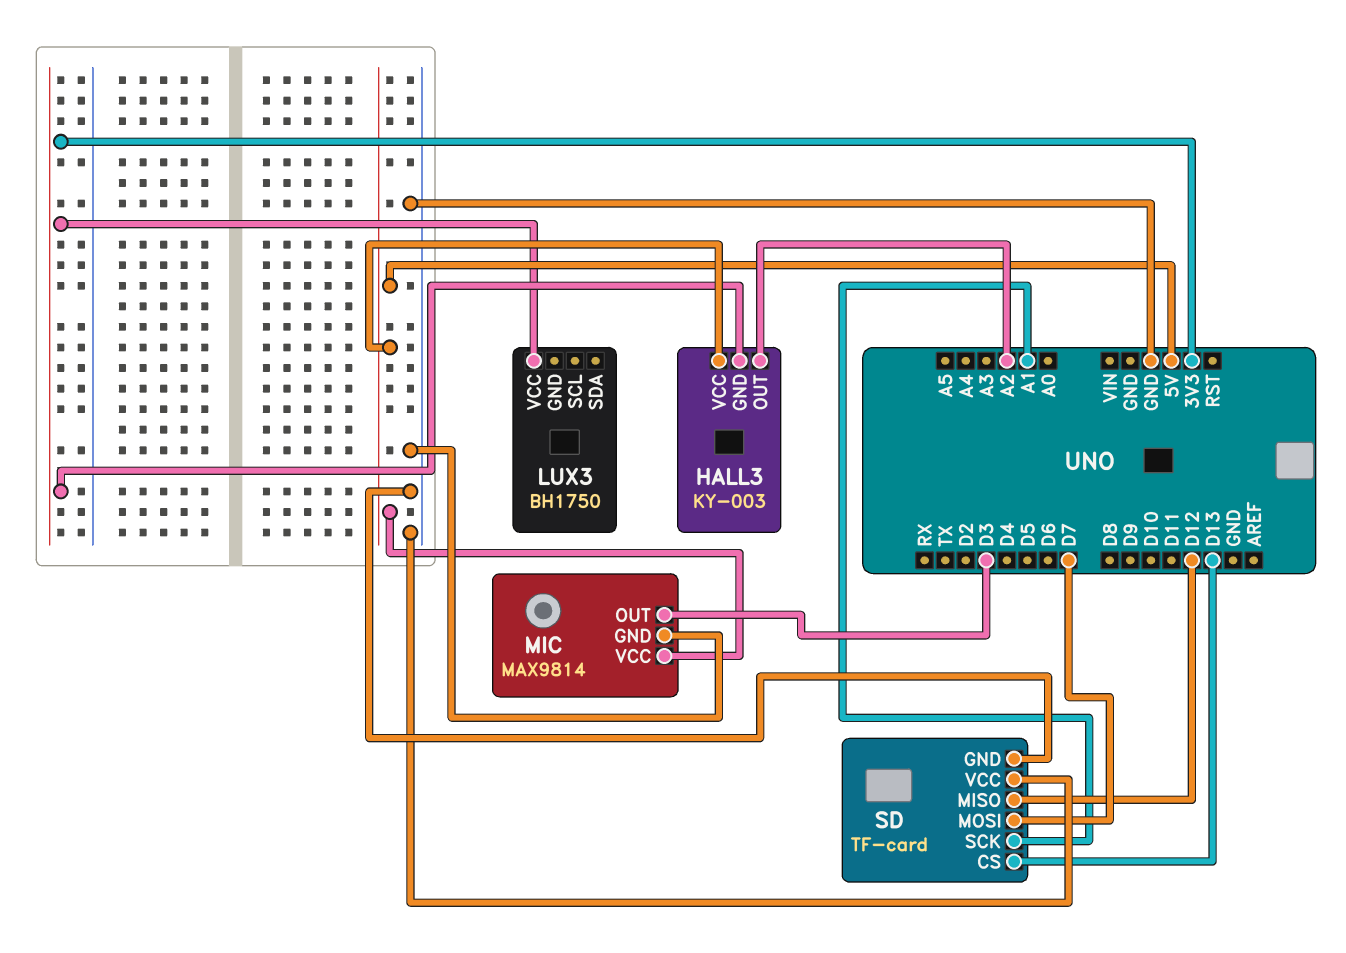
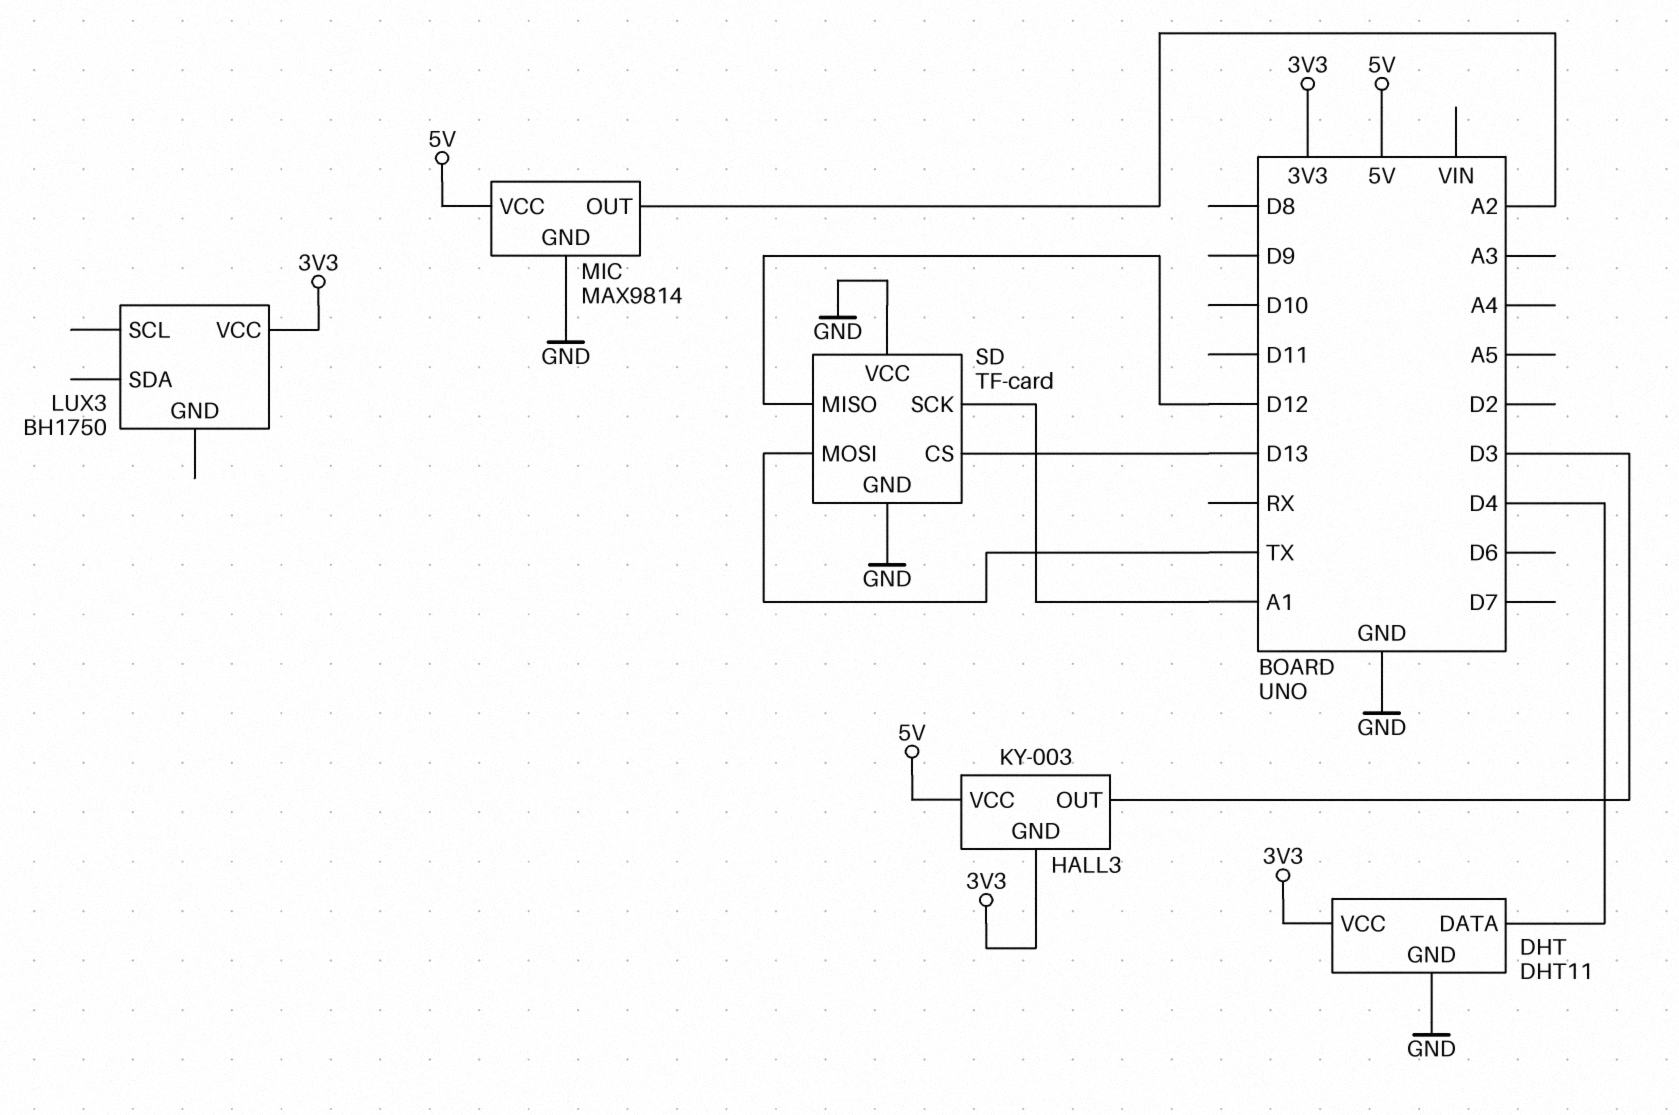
DHT: none -> DHT11
DHT pin DATA: none -> D4
DHT pin GND: none -> GND
DHT pin VCC: none -> 3V3
HALL3 pin OUT: A2 -> D3
MIC pin OUT: D3 -> A2
SD pin MOSI: D7 -> TX

